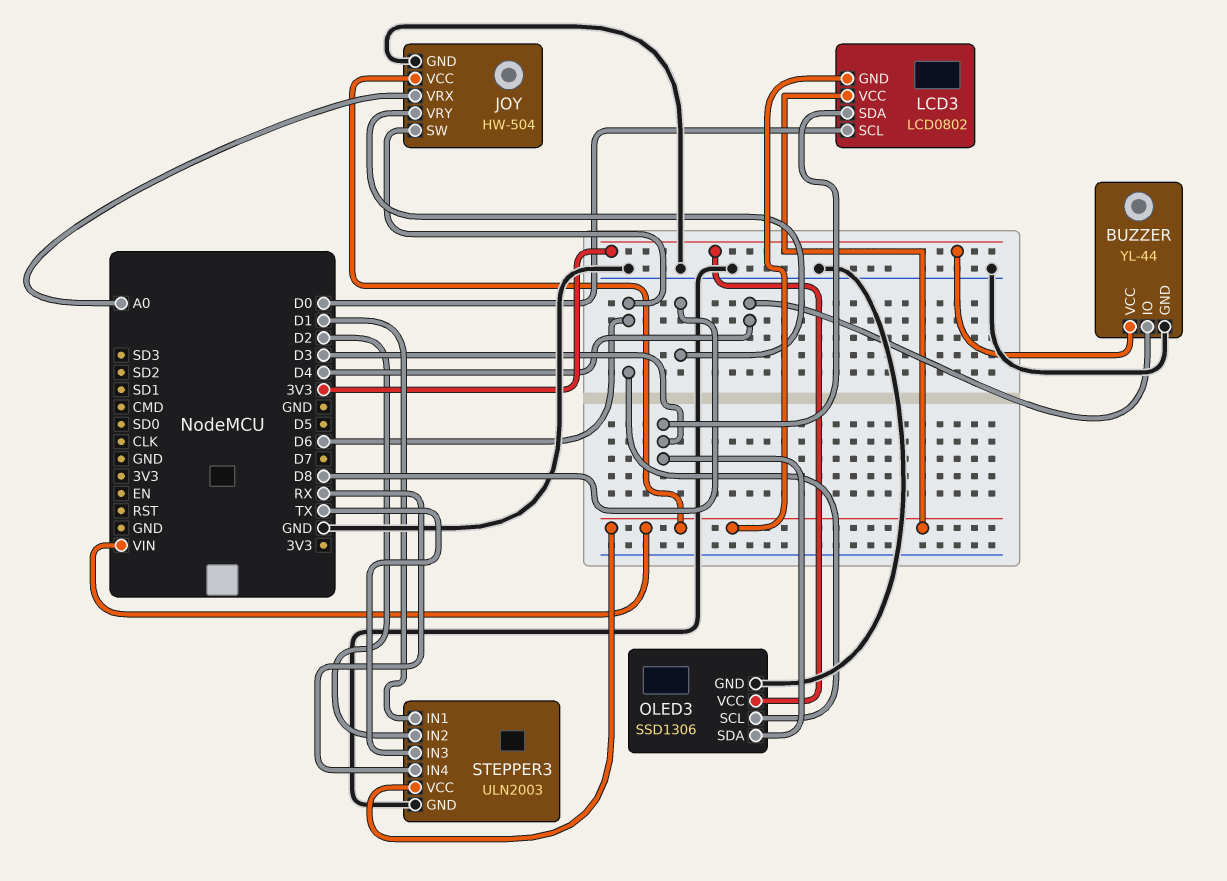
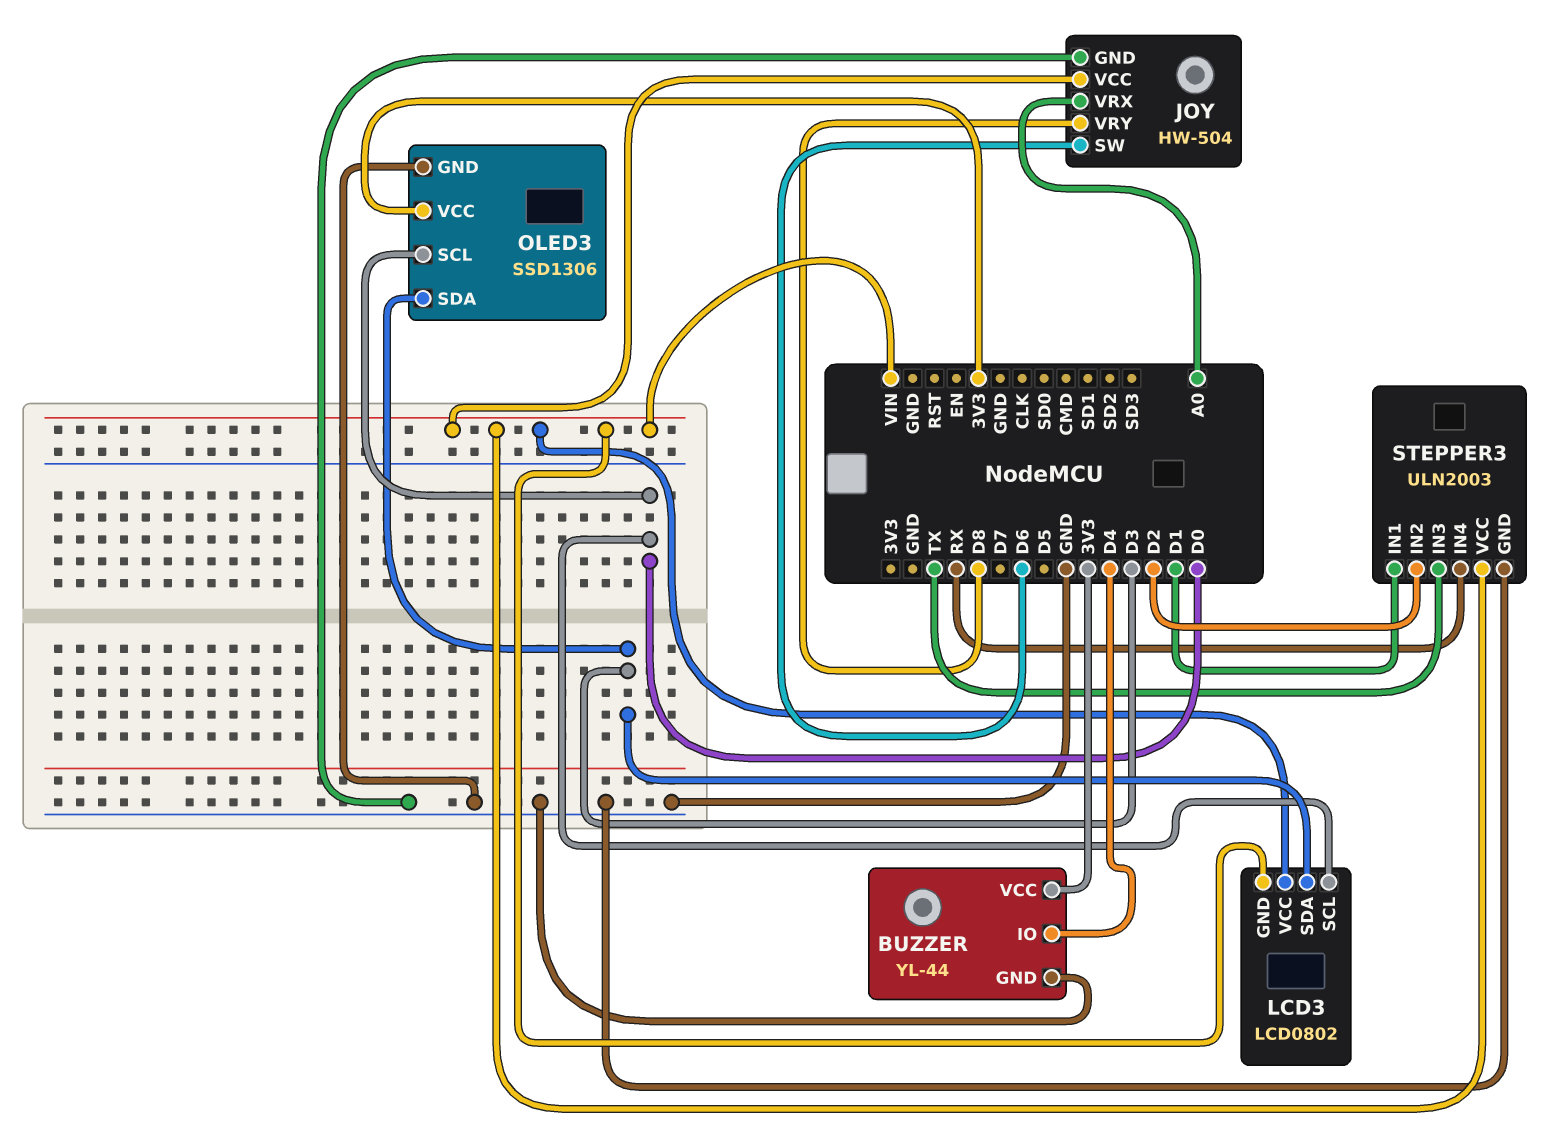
OLED3 pin SCL: D6 -> D0

